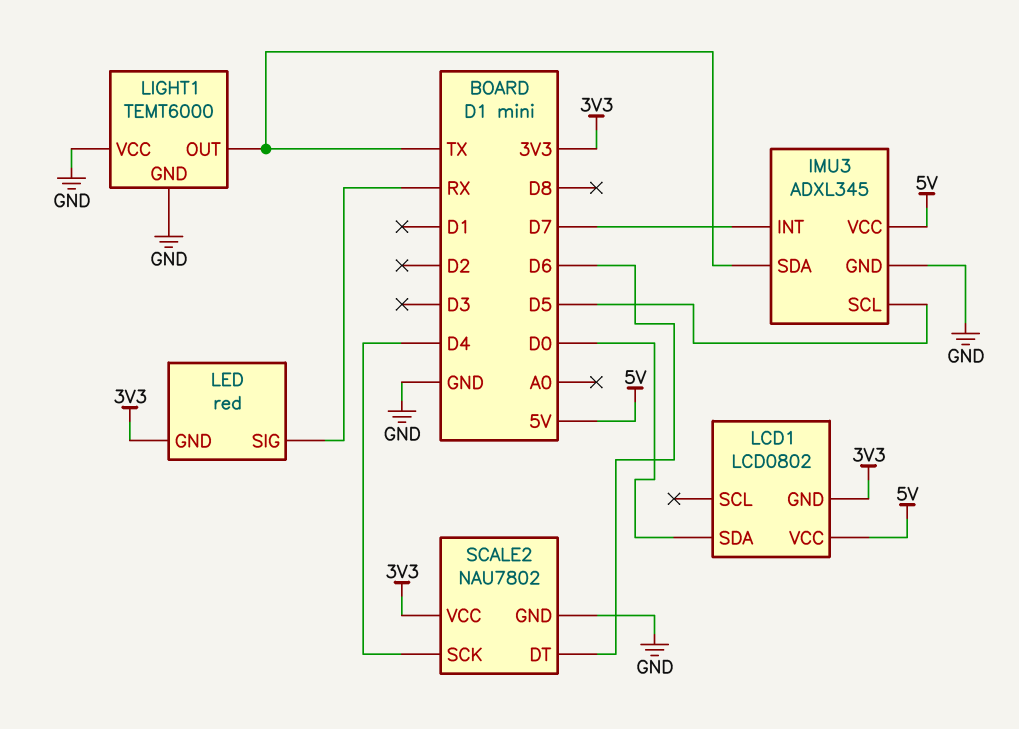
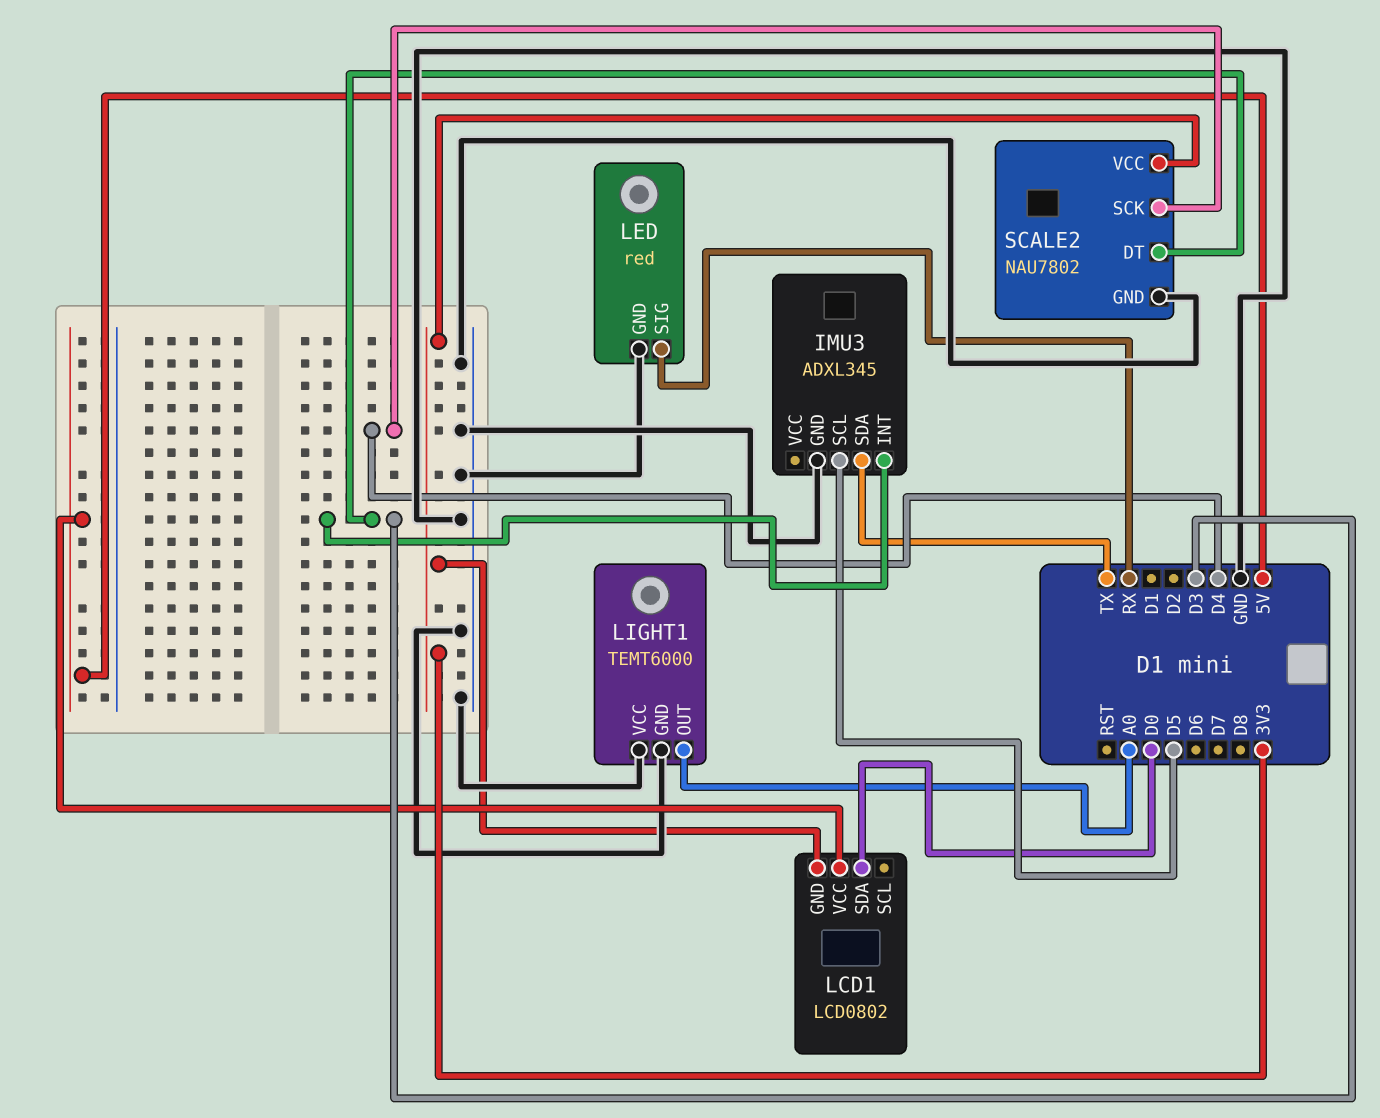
IMU3 pin INT: D7 -> D3
IMU3 pin VCC: 5V -> none
LED pin GND: 3V3 -> GND
LIGHT1 pin OUT: TX -> A0
SCALE2 pin DT: D6 -> D3

